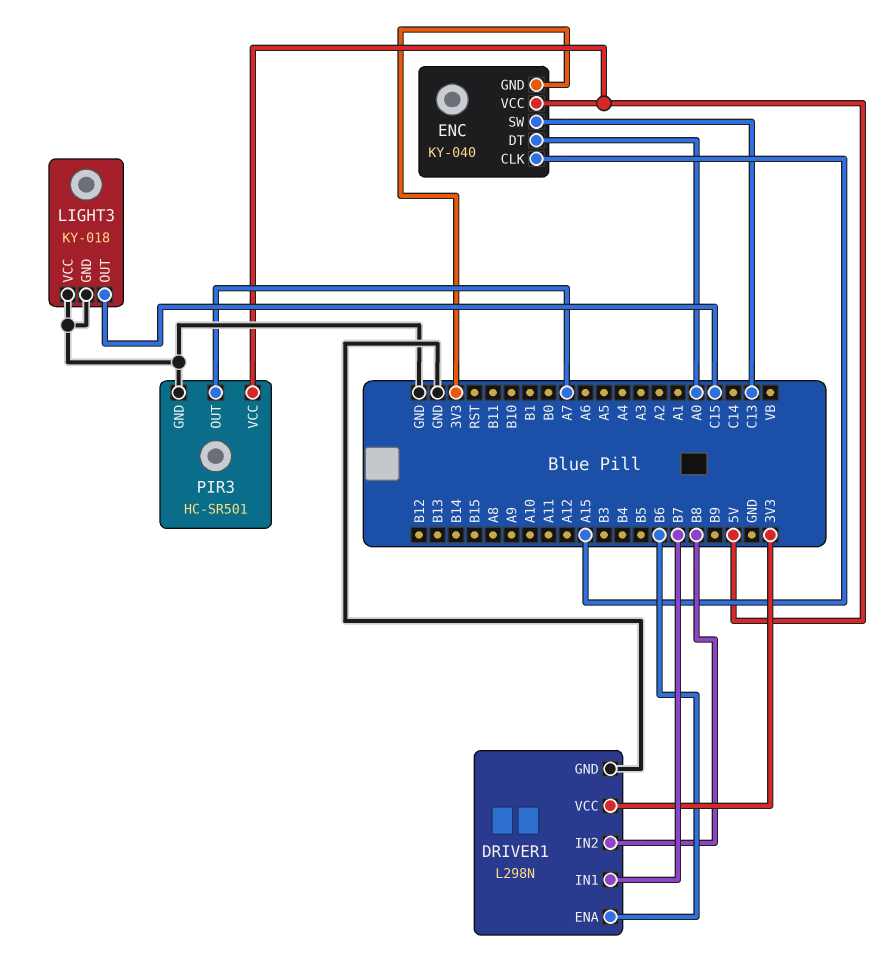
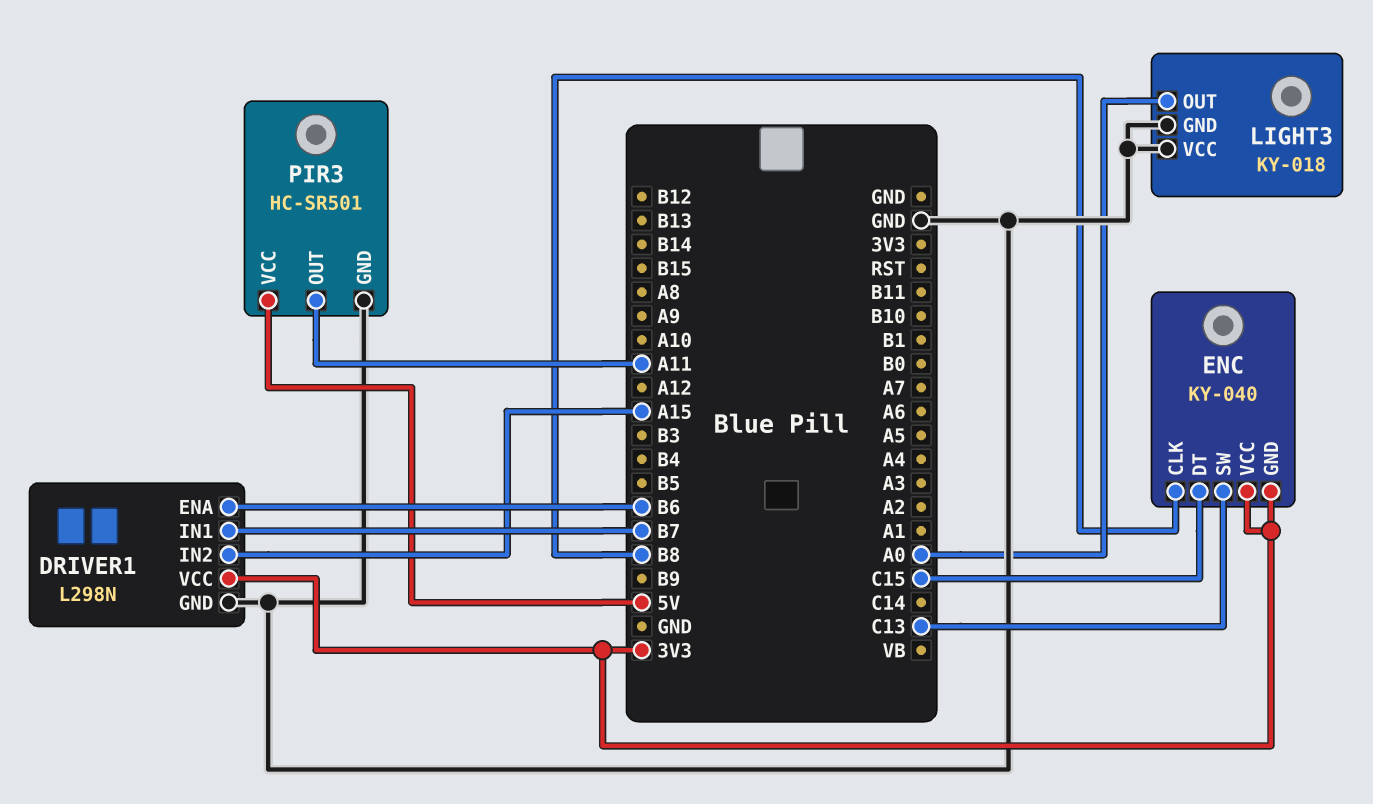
DRIVER1 pin IN2: B8 -> A15
ENC pin CLK: A15 -> B8
ENC pin DT: A0 -> C15
ENC pin VCC: 5V -> 3V3
LIGHT3 pin OUT: C15 -> A0
PIR3 pin OUT: A7 -> A11

